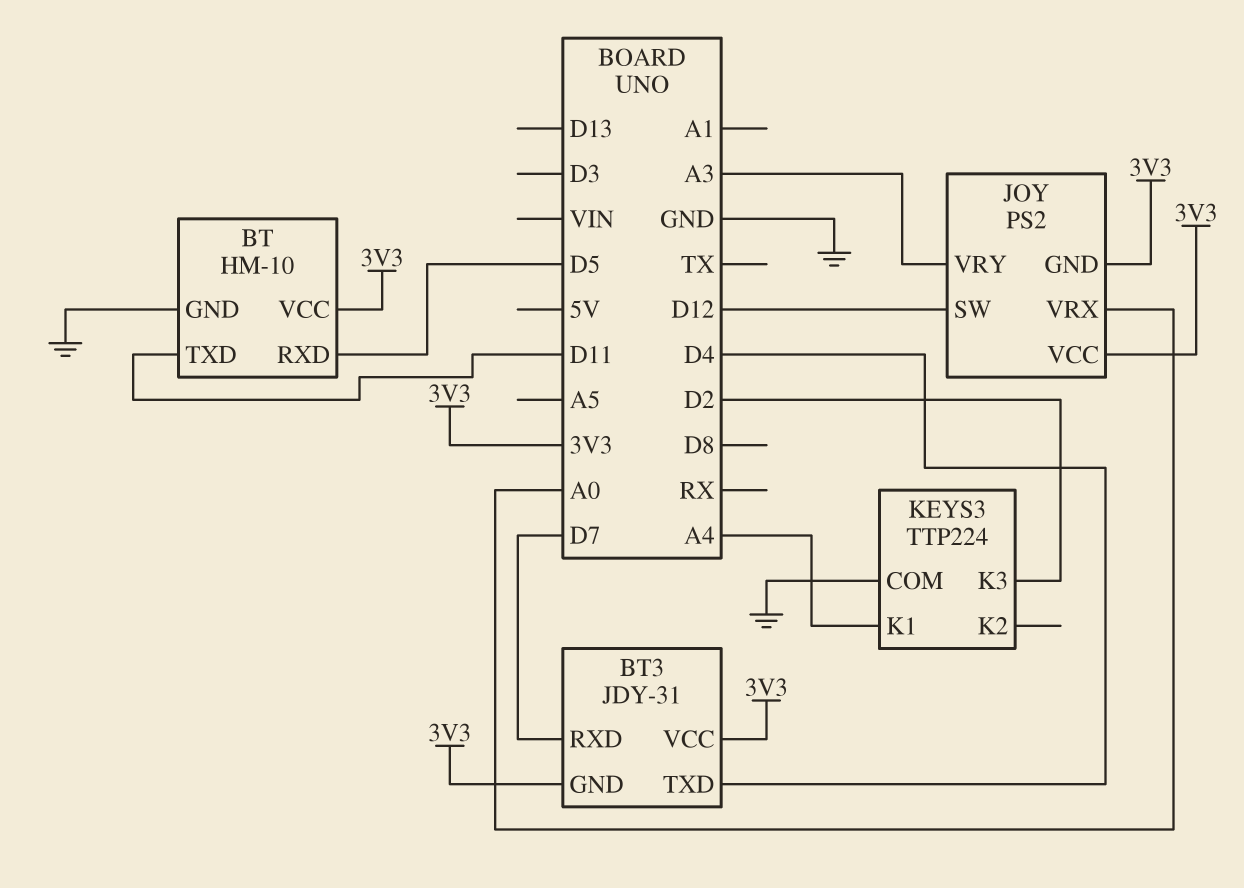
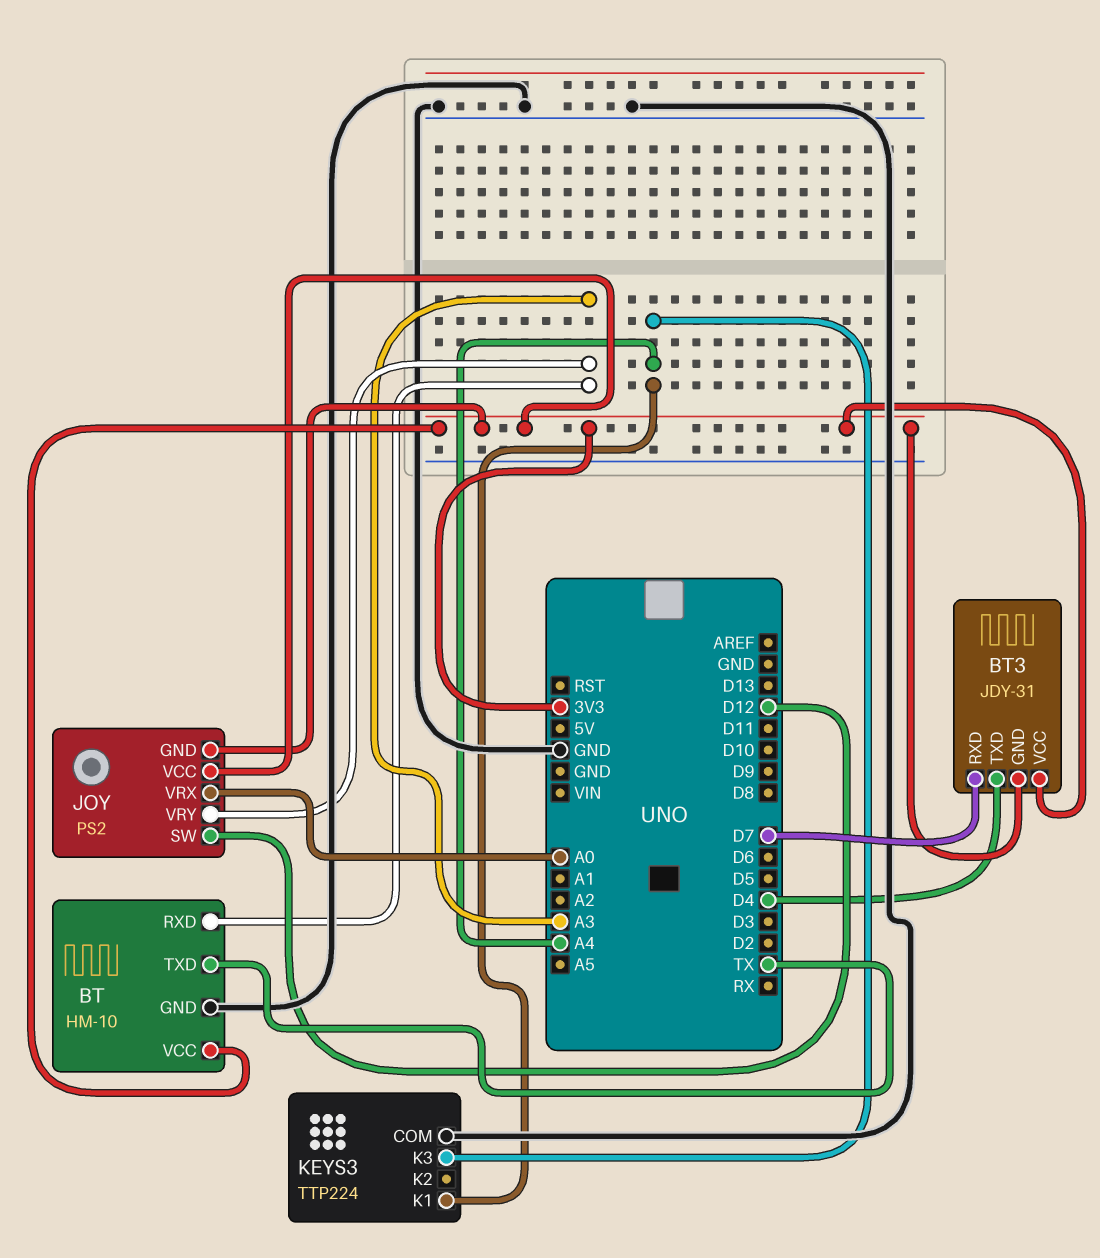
BT pin RXD: D5 -> A3
BT pin TXD: D11 -> TX
KEYS3 pin K3: D2 -> A4

